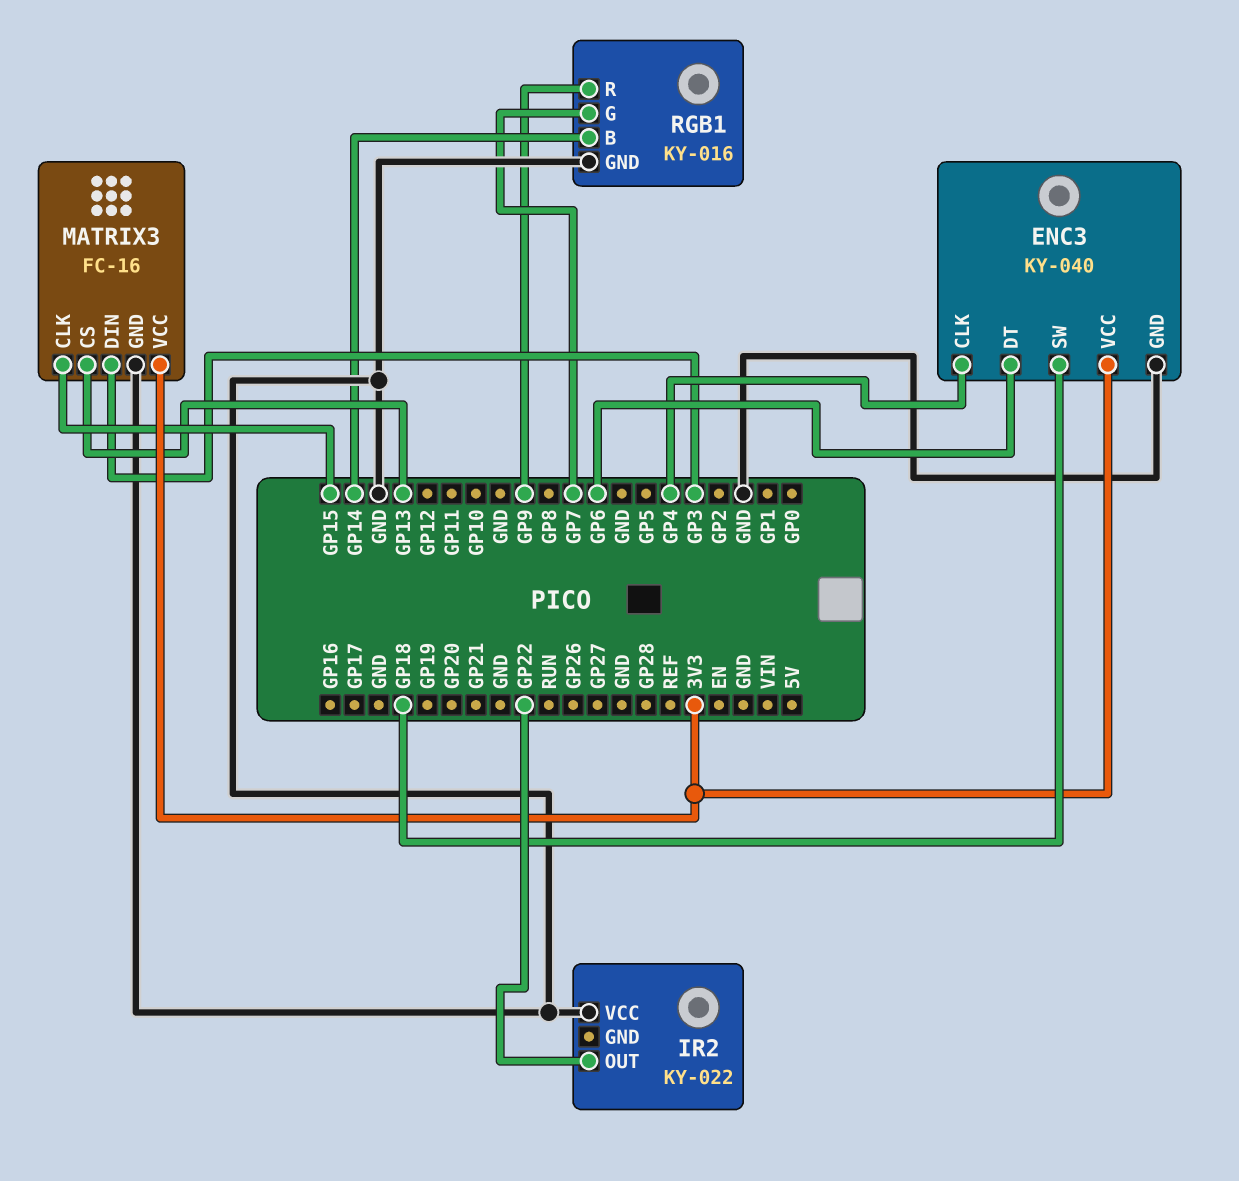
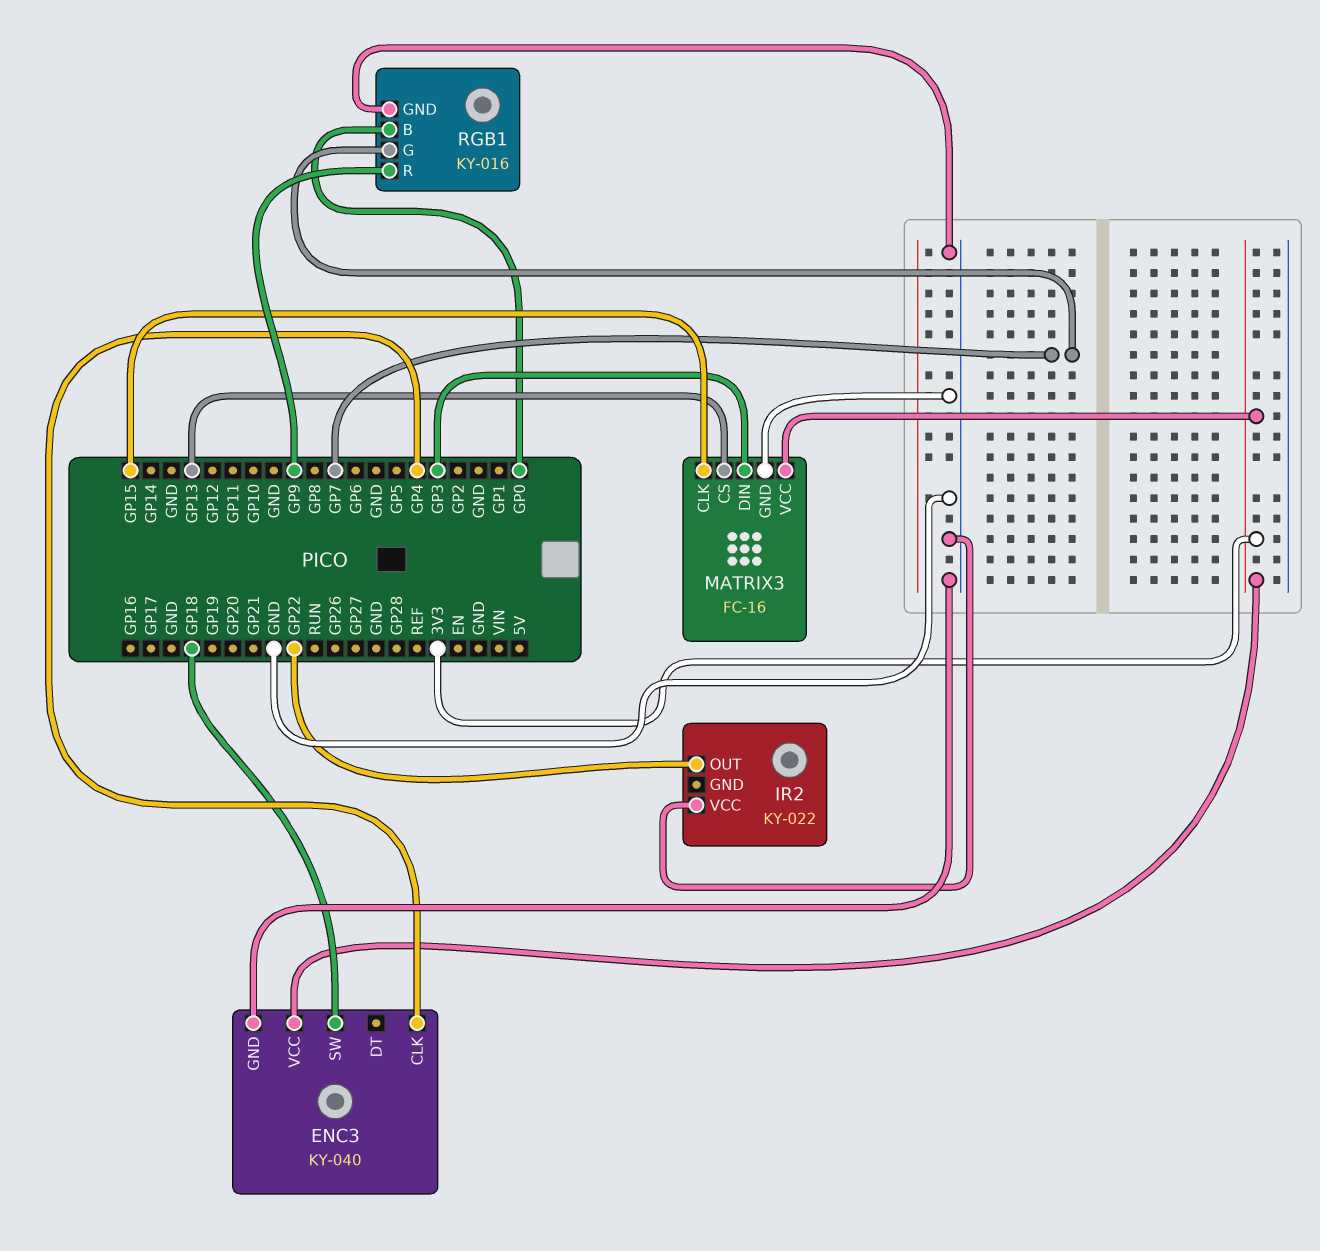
ENC3 pin DT: GP6 -> none
RGB1 pin B: GP14 -> GP0

